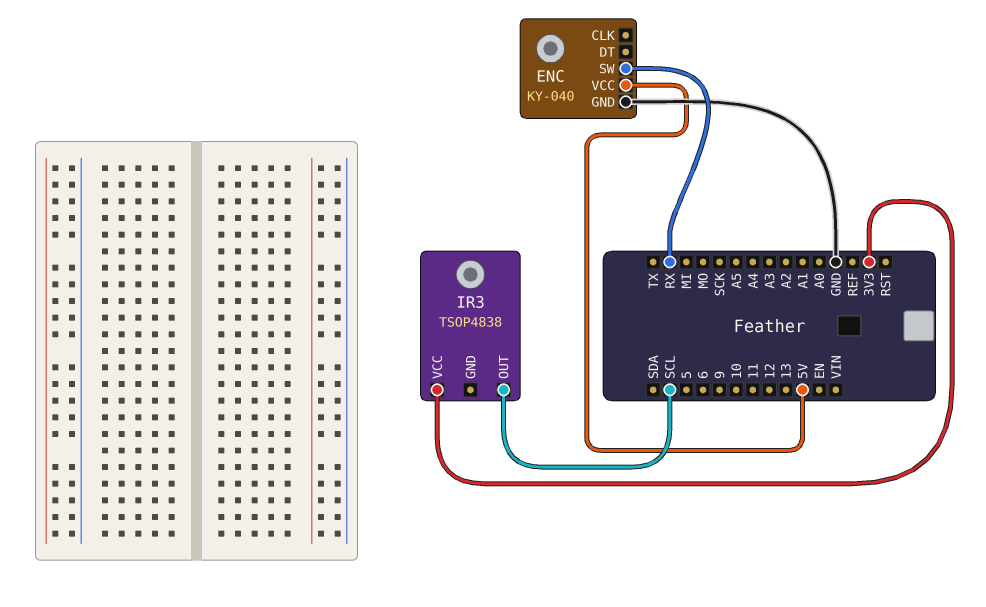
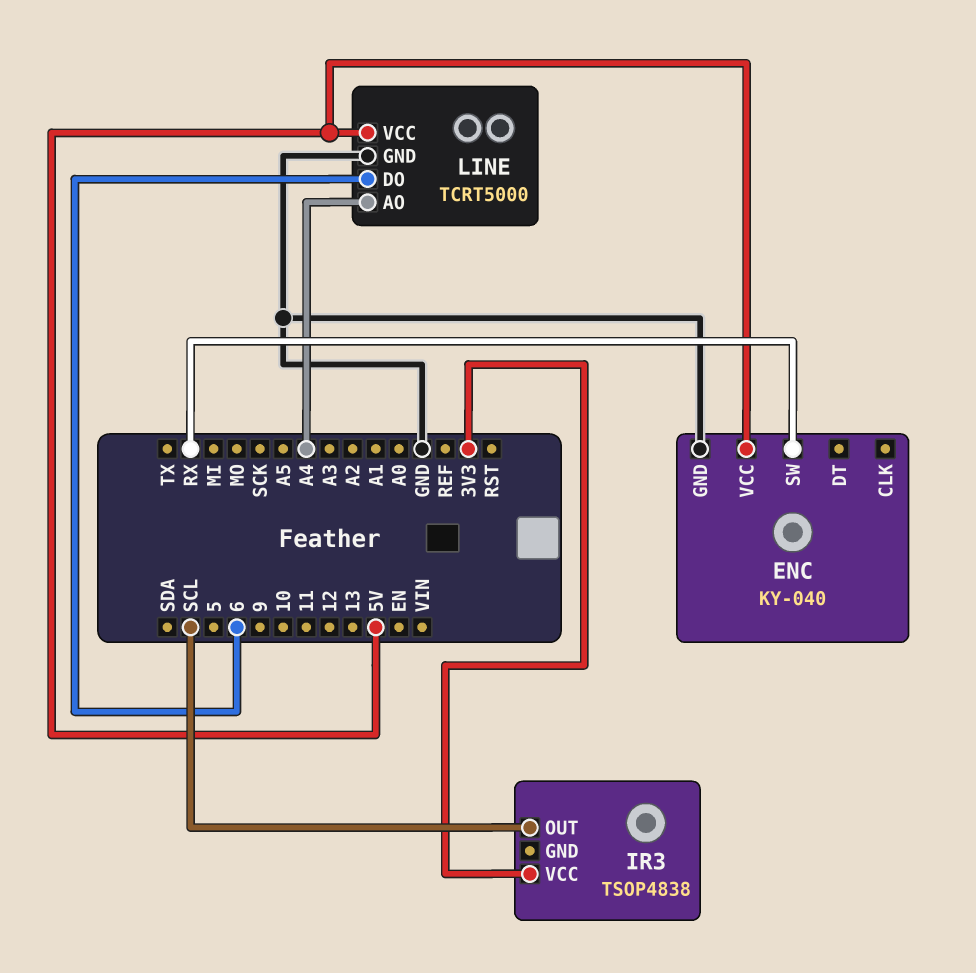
LINE: none -> TCRT5000
LINE pin AO: none -> A4
LINE pin DO: none -> 6
LINE pin GND: none -> GND
LINE pin VCC: none -> 5V

